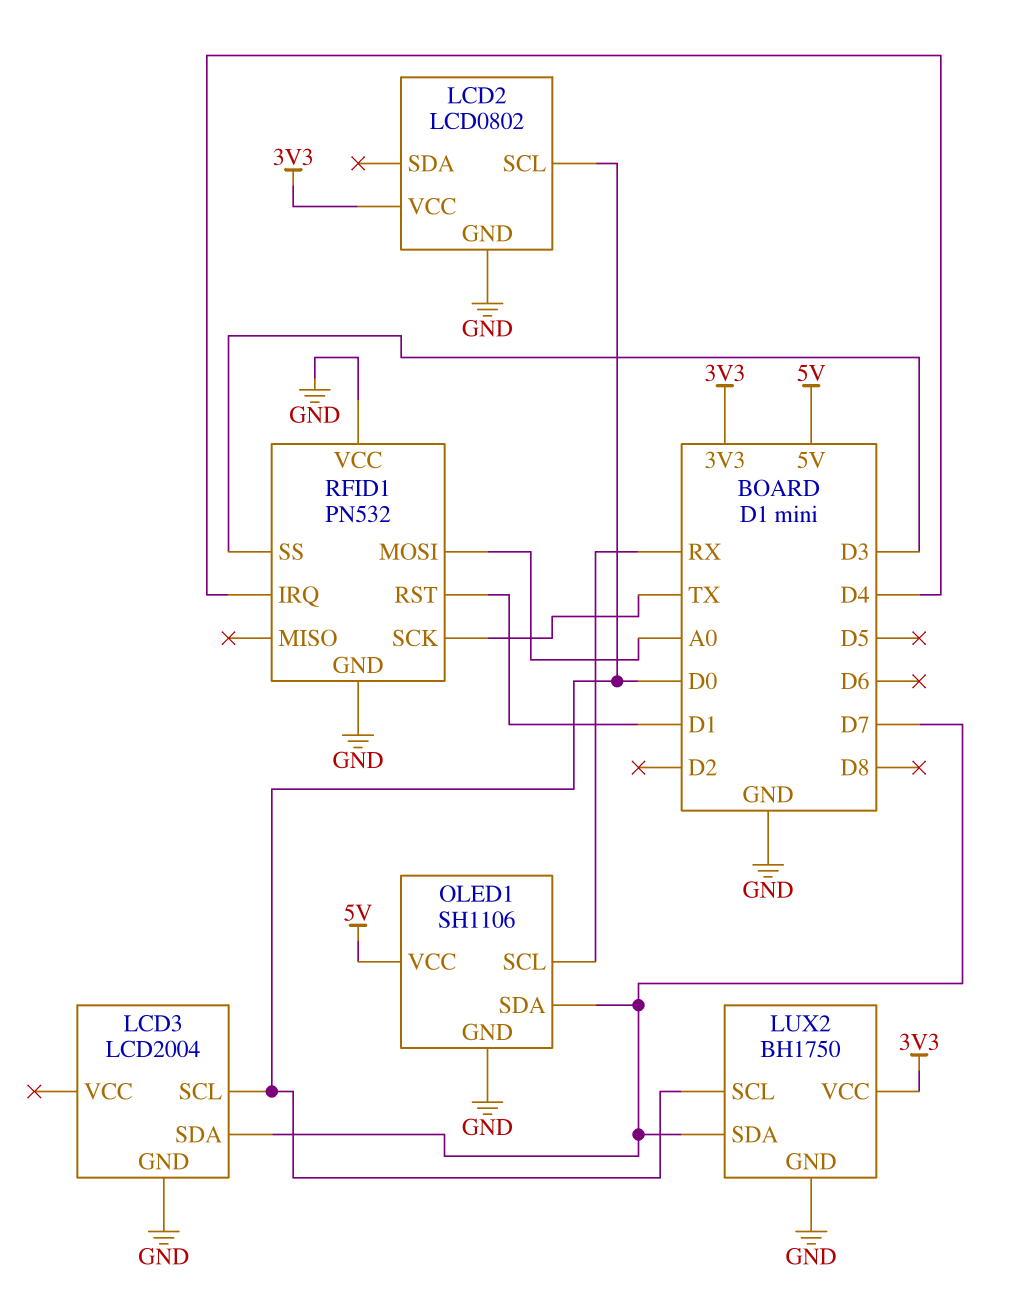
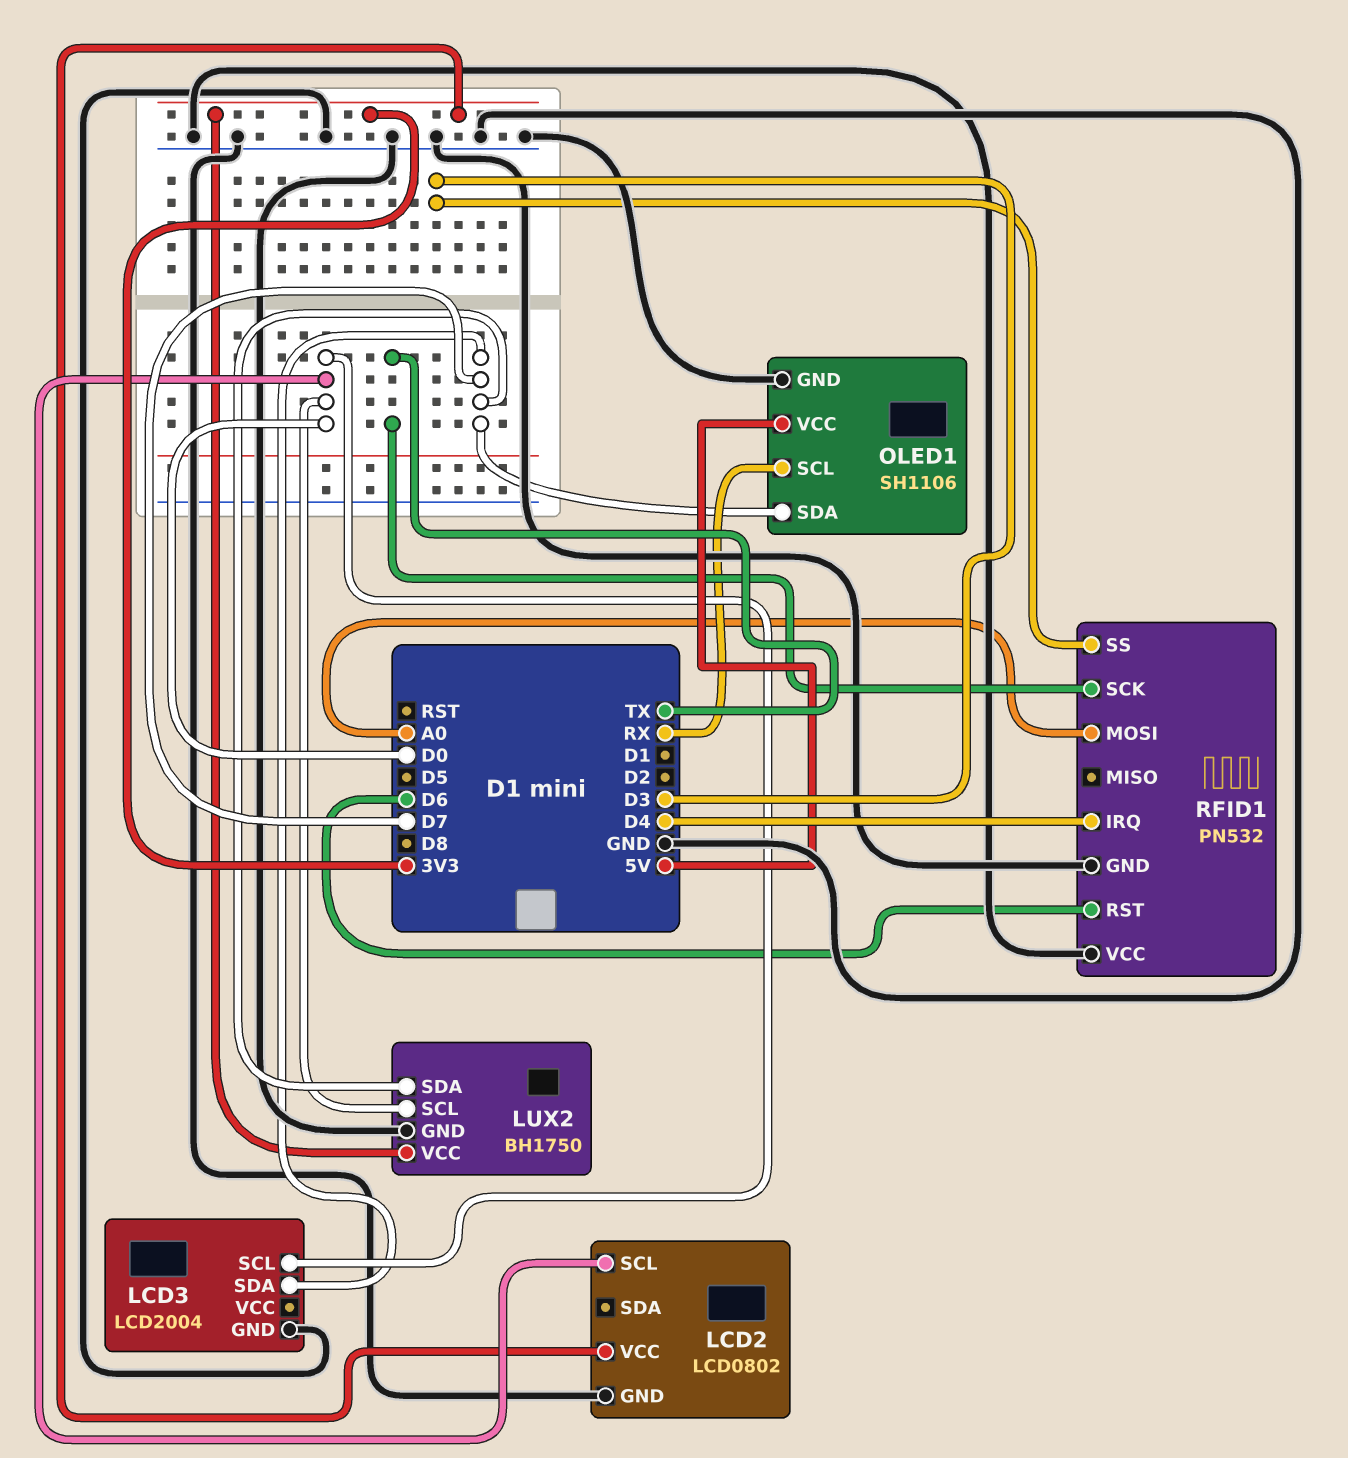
RFID1 pin RST: D1 -> D6

